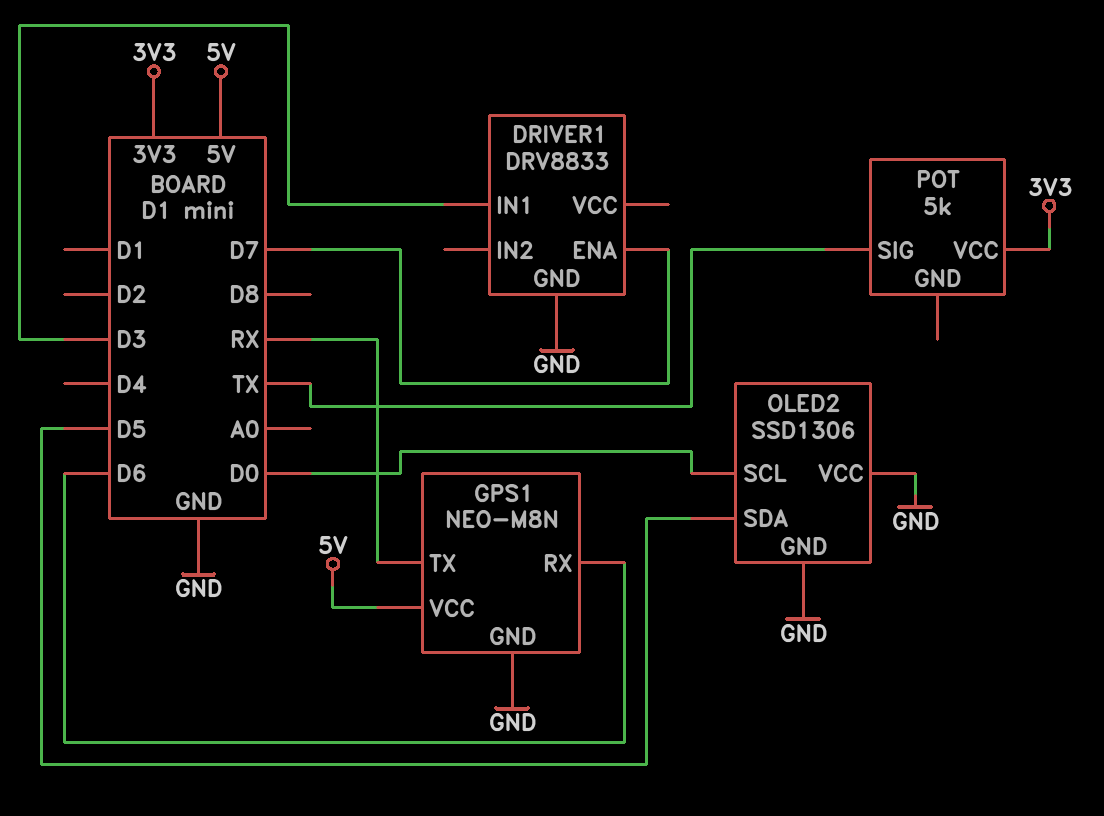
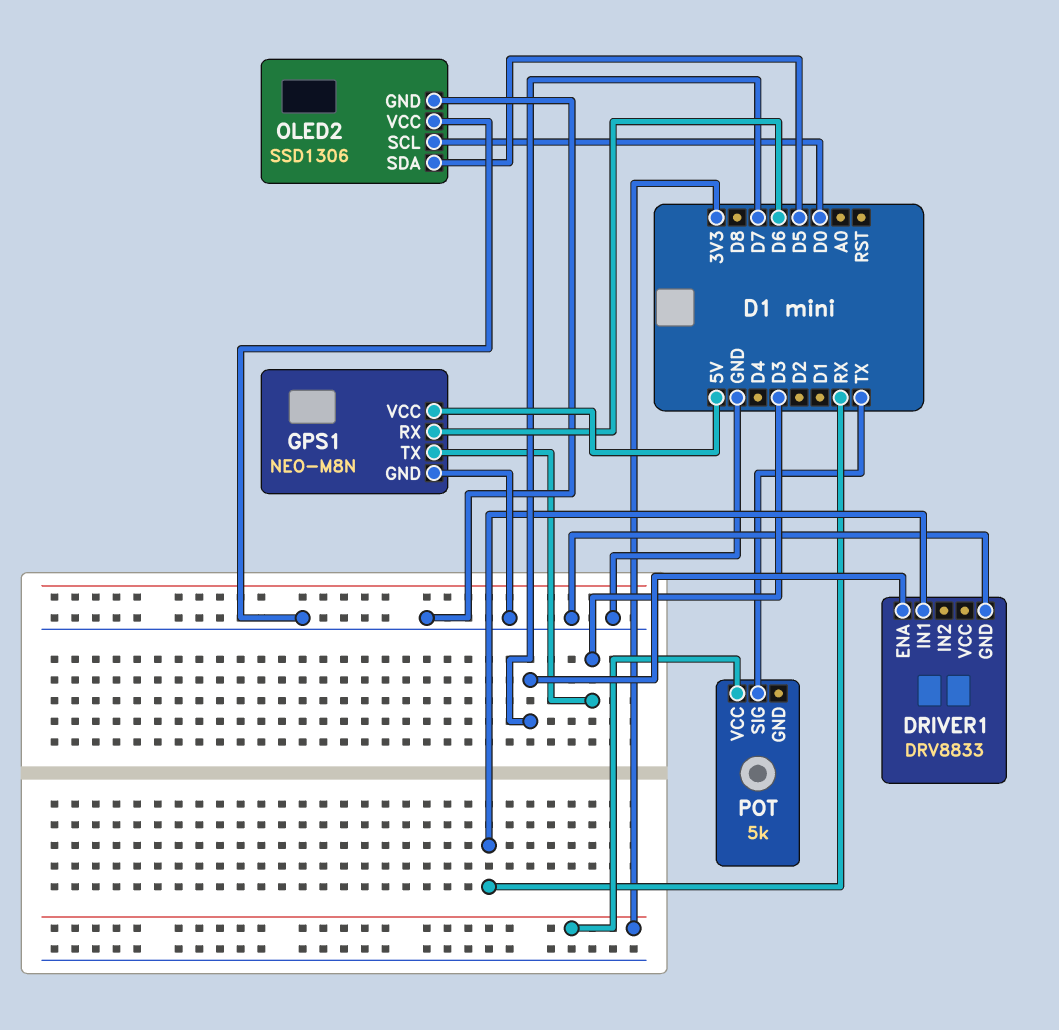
DRIVER1 pin IN1: D3 -> RX
GPS1 pin TX: RX -> D3

